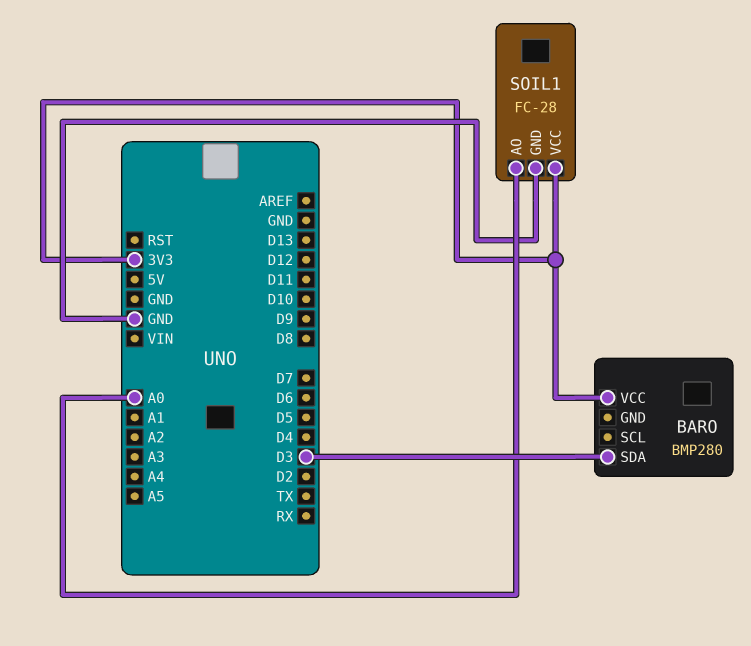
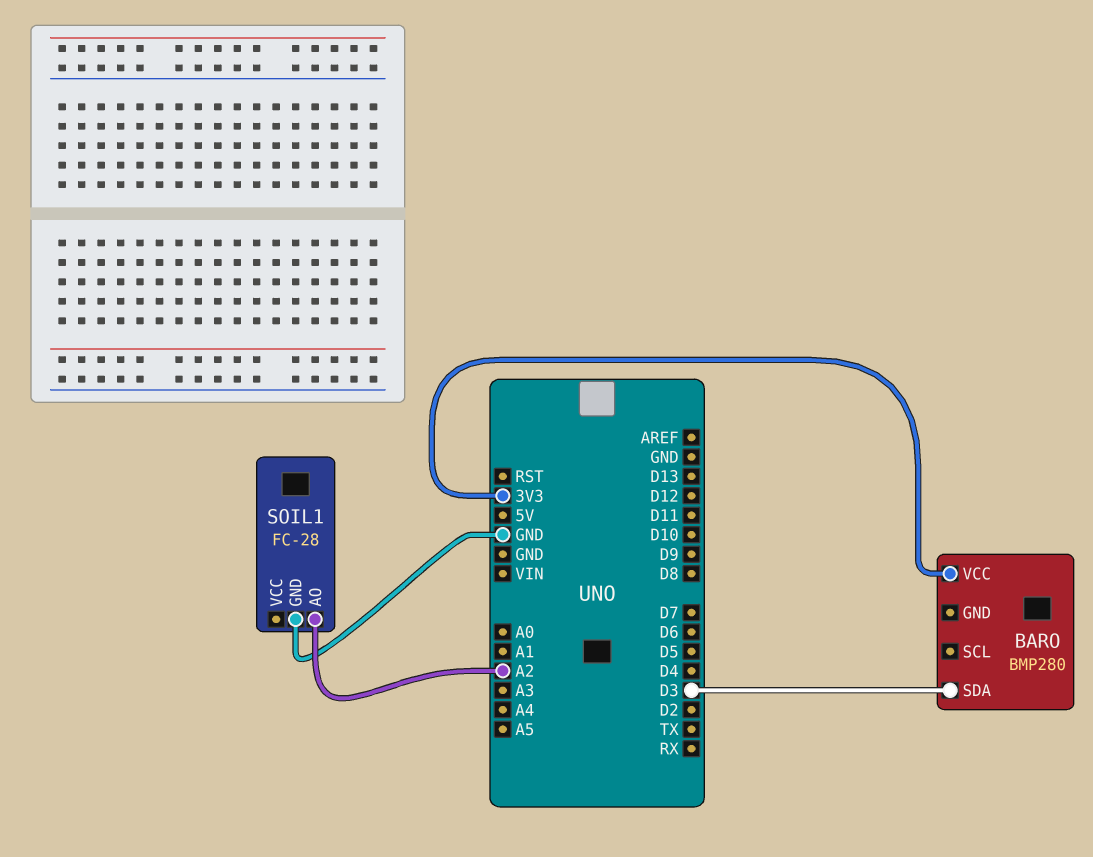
SOIL1 pin AO: A0 -> A2
SOIL1 pin VCC: 3V3 -> none

